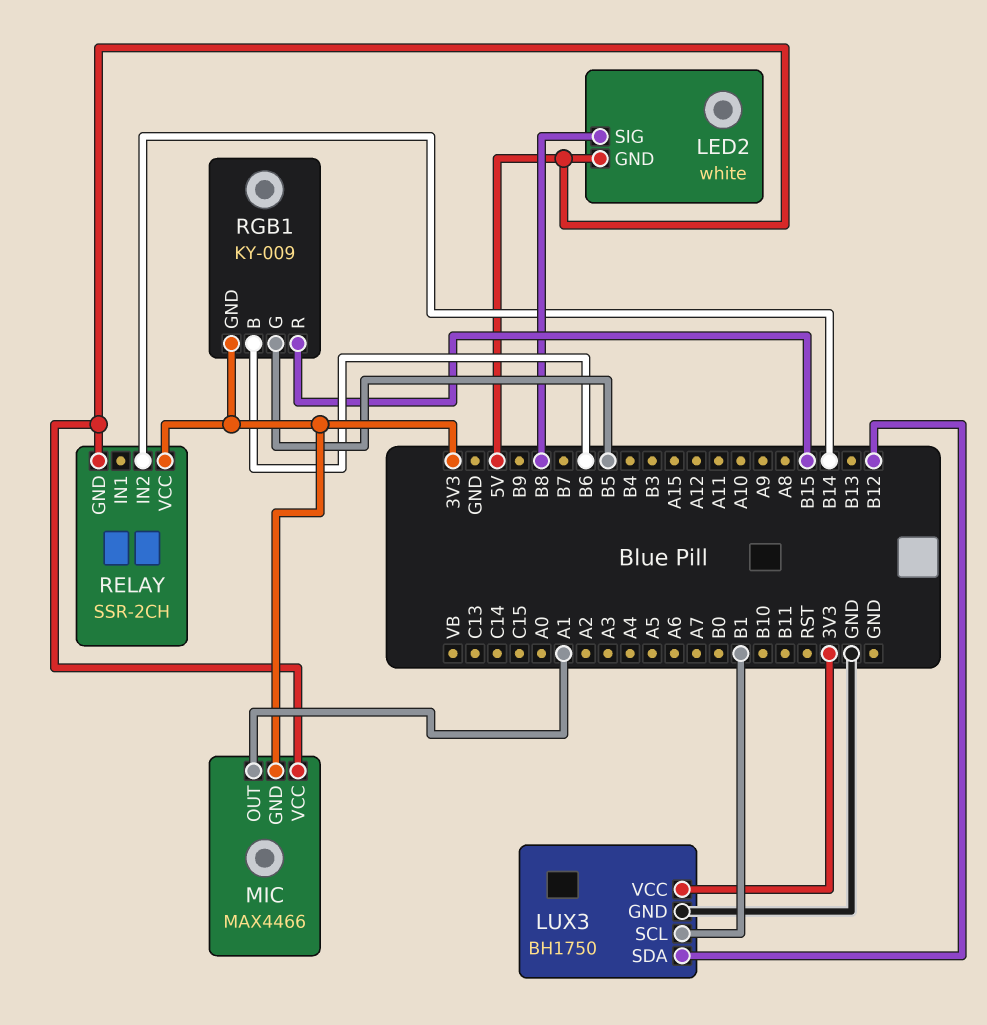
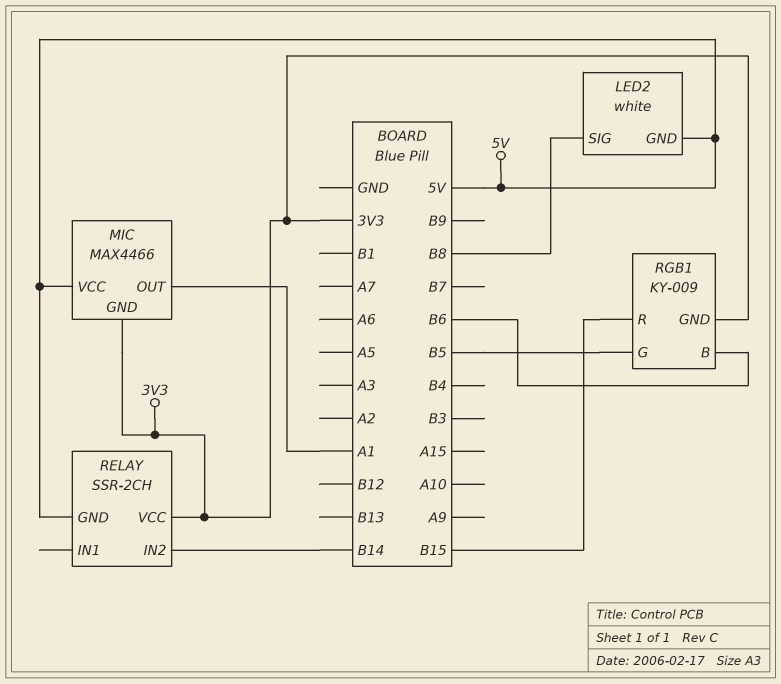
LUX3: BH1750 -> none
LUX3 pin GND: GND -> none
LUX3 pin SCL: B1 -> none
LUX3 pin SDA: B12 -> none
LUX3 pin VCC: 3V3 -> none

